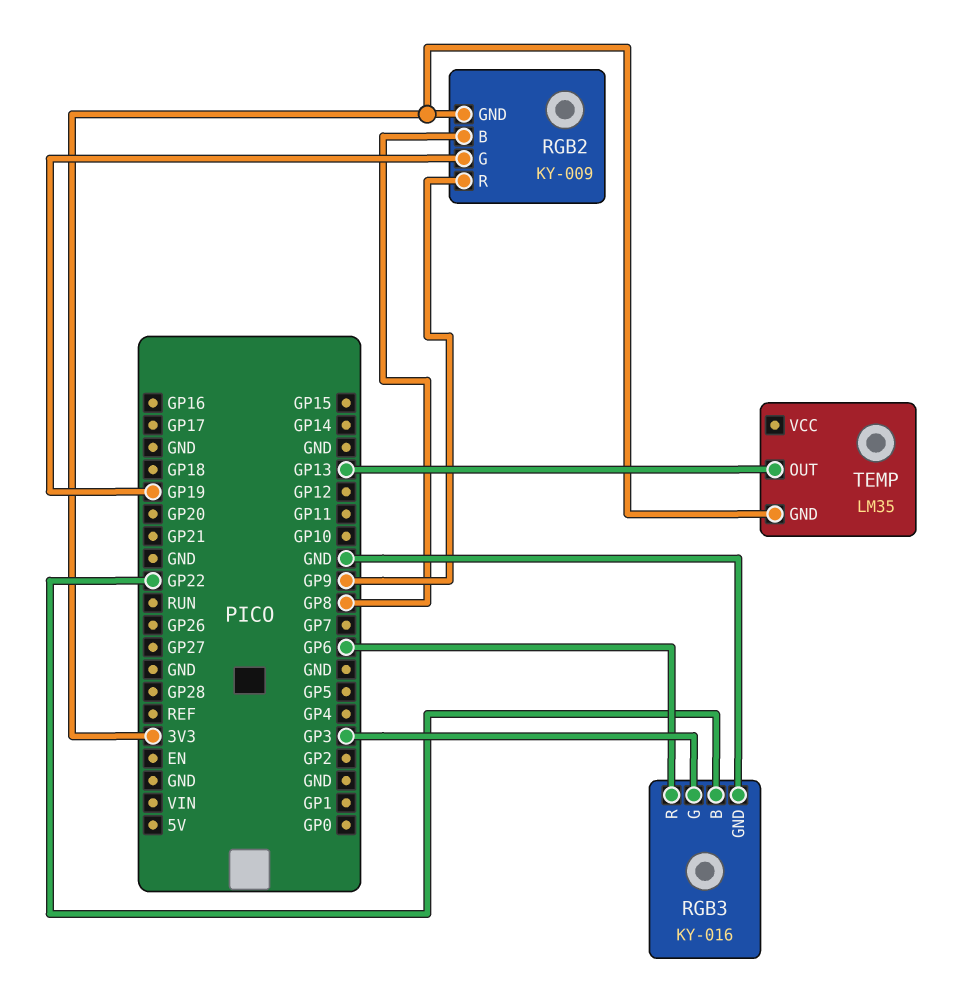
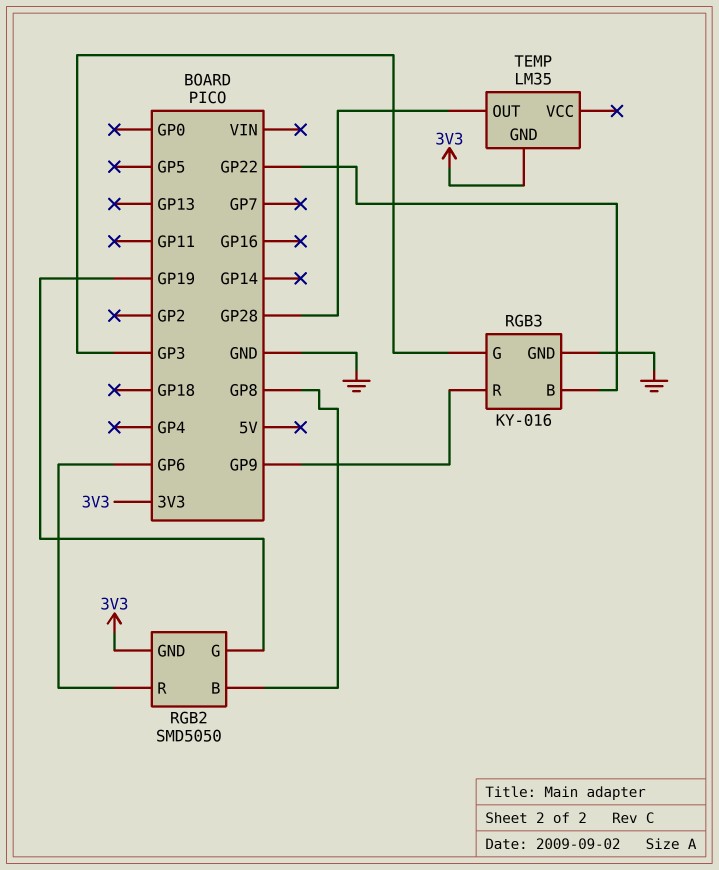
RGB2: KY-009 -> SMD5050
RGB2 pin R: GP9 -> GP6
RGB3 pin R: GP6 -> GP9
TEMP pin OUT: GP13 -> GP28

